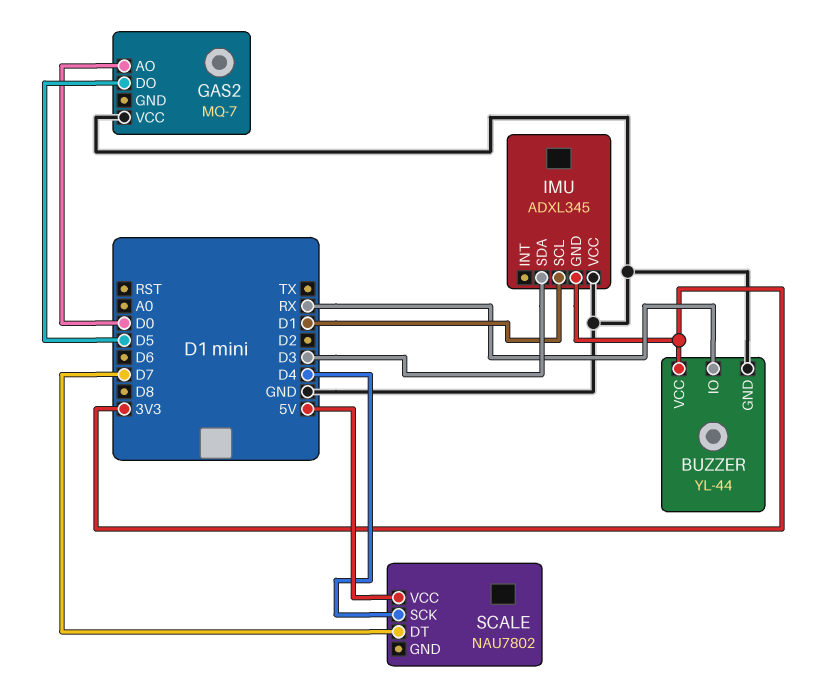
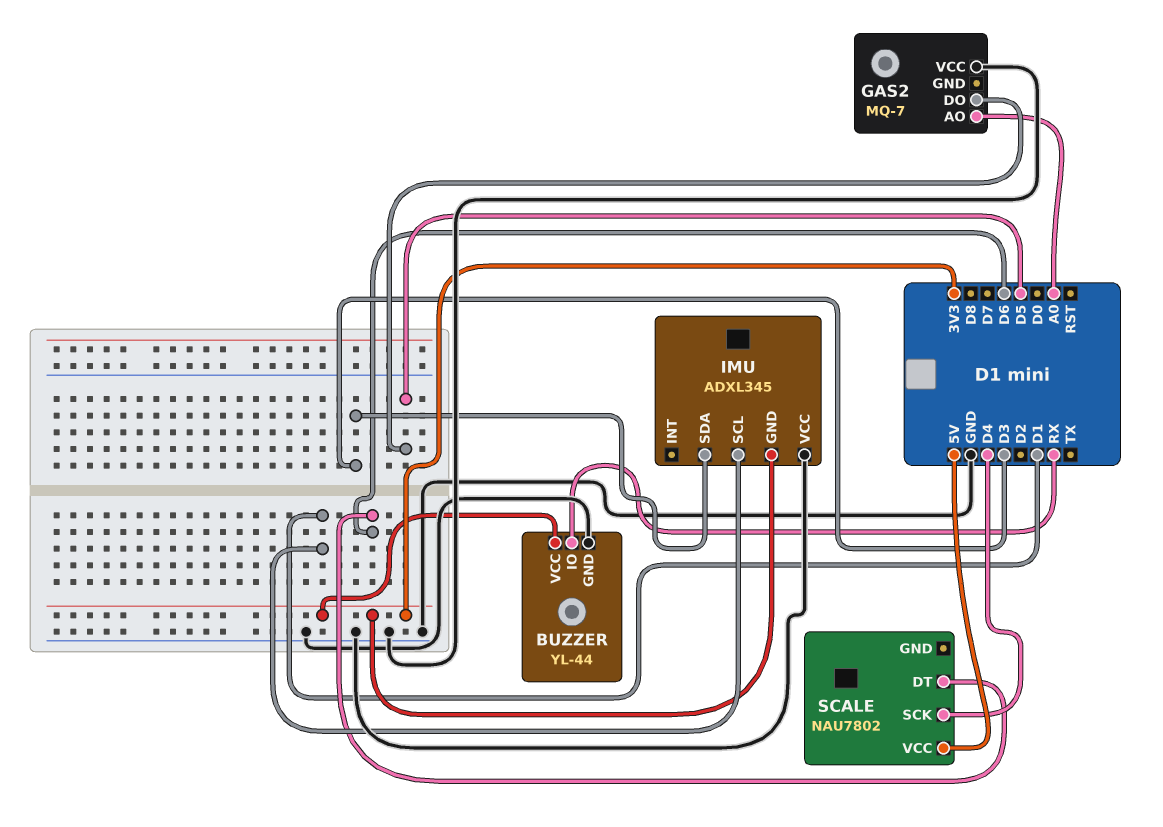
GAS2 pin AO: D0 -> A0
SCALE pin DT: D7 -> D6

